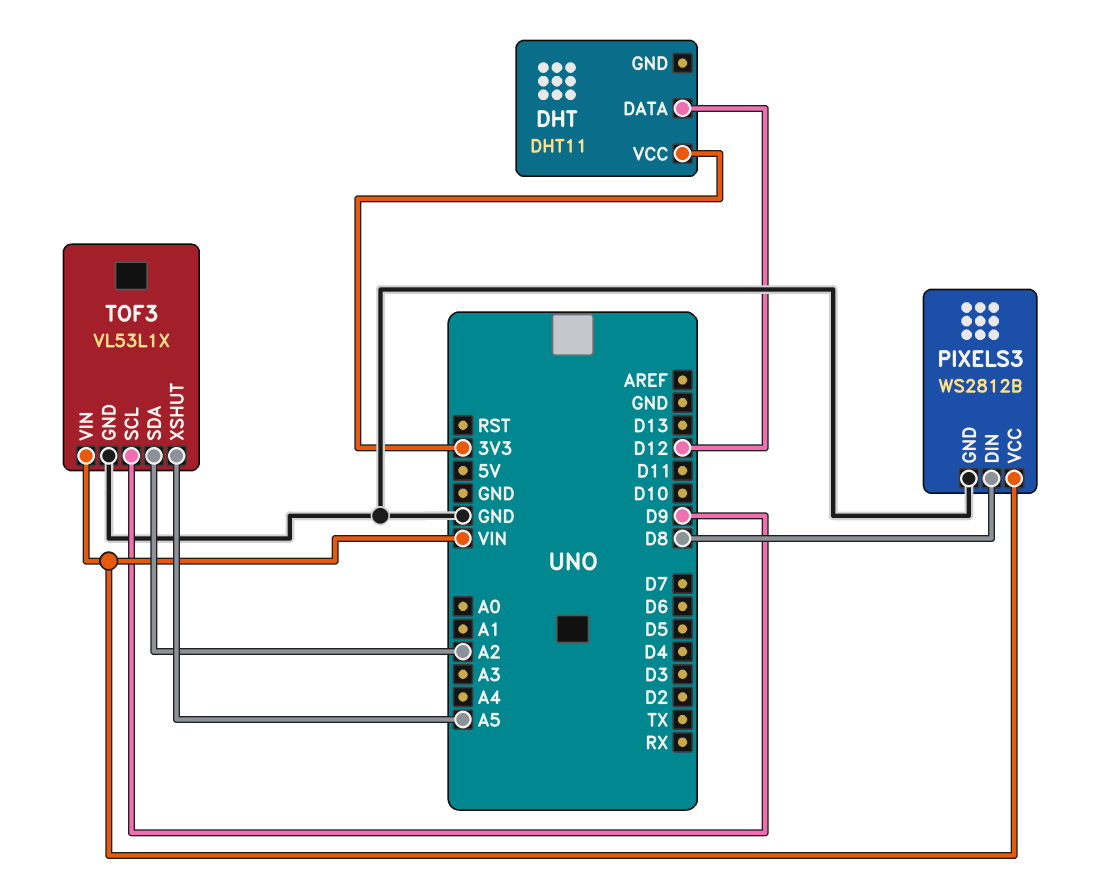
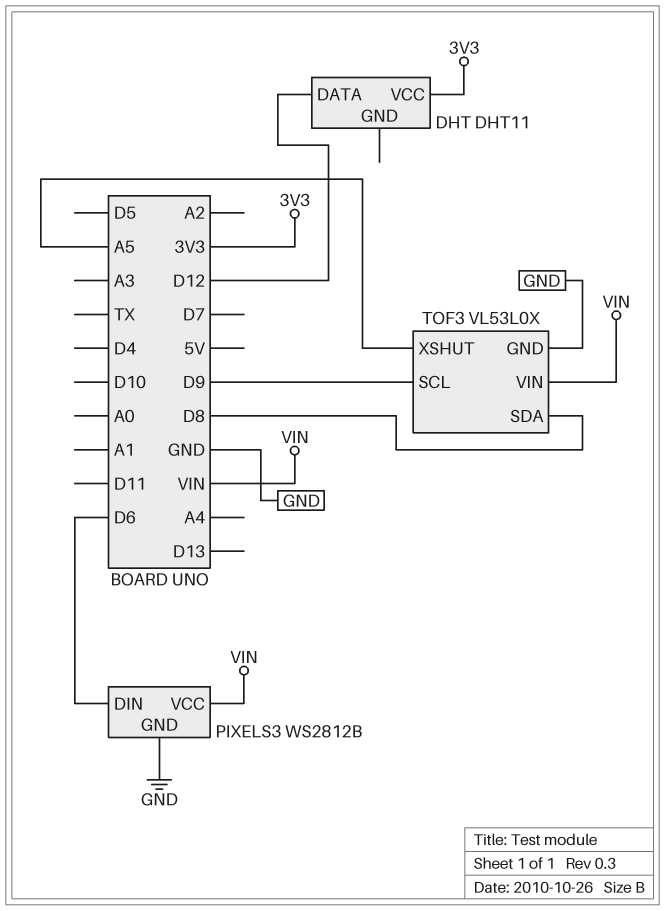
PIXELS3 pin DIN: D8 -> D6
TOF3: VL53L1X -> VL53L0X
TOF3 pin SDA: A2 -> D8

